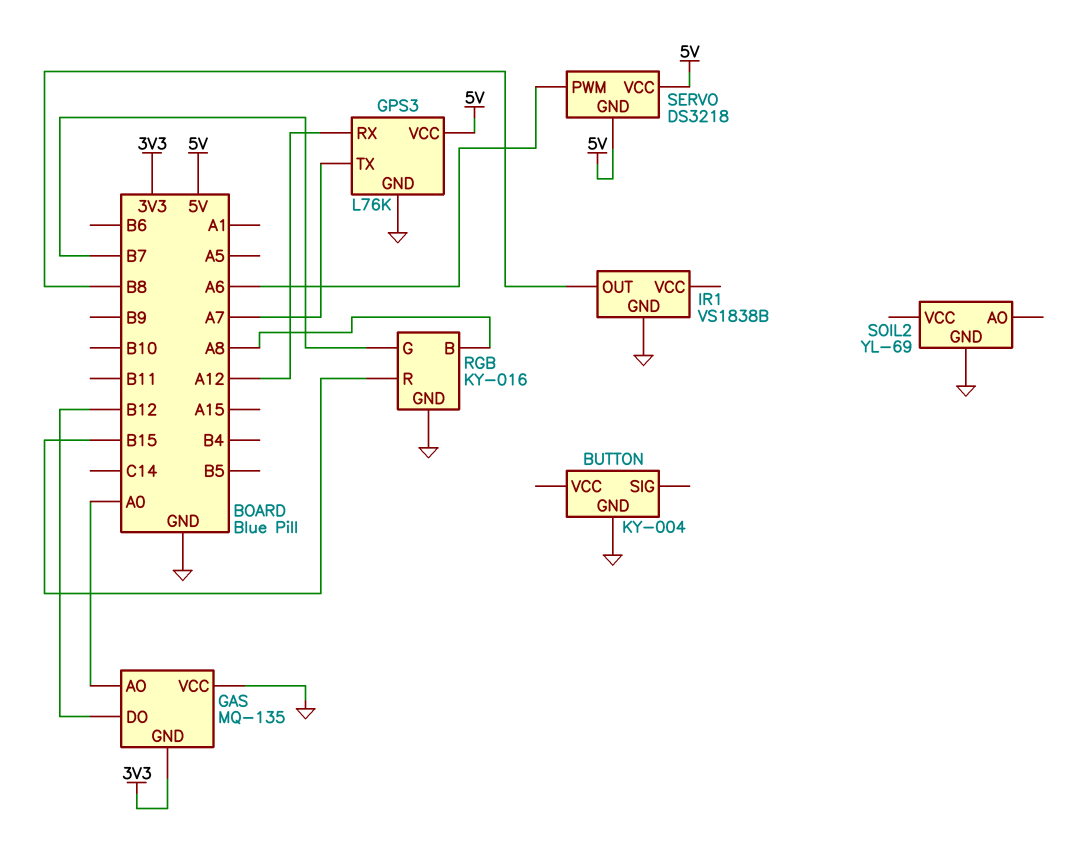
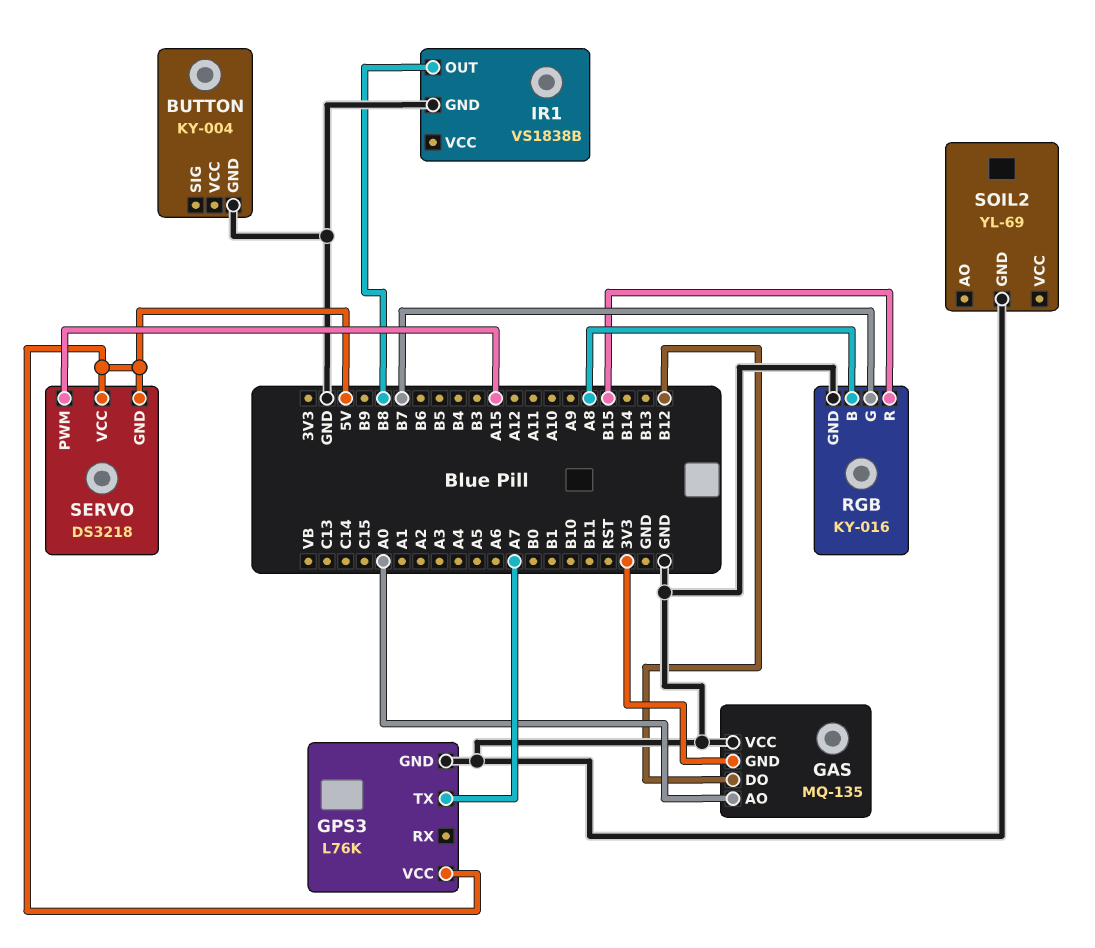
GPS3 pin RX: A12 -> none
SERVO pin PWM: A6 -> A15

